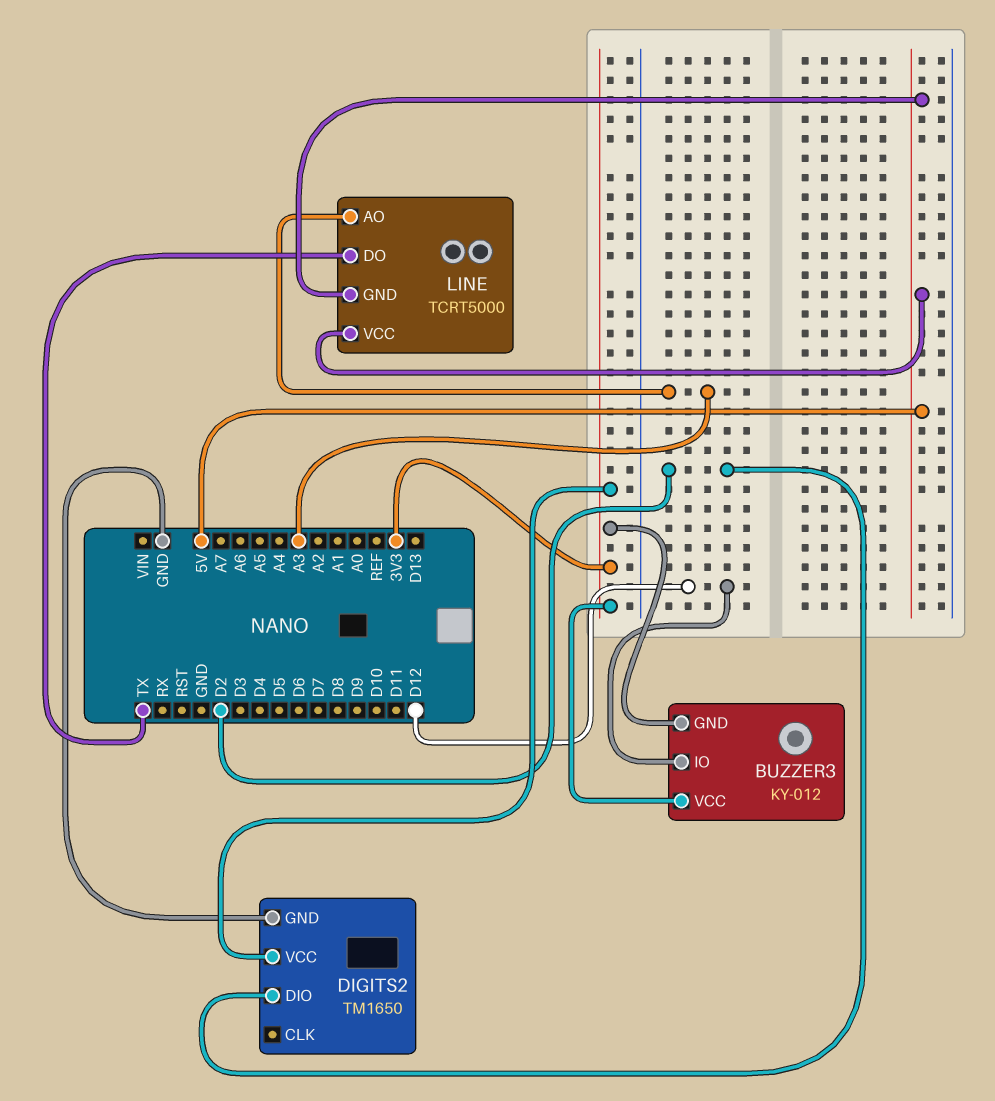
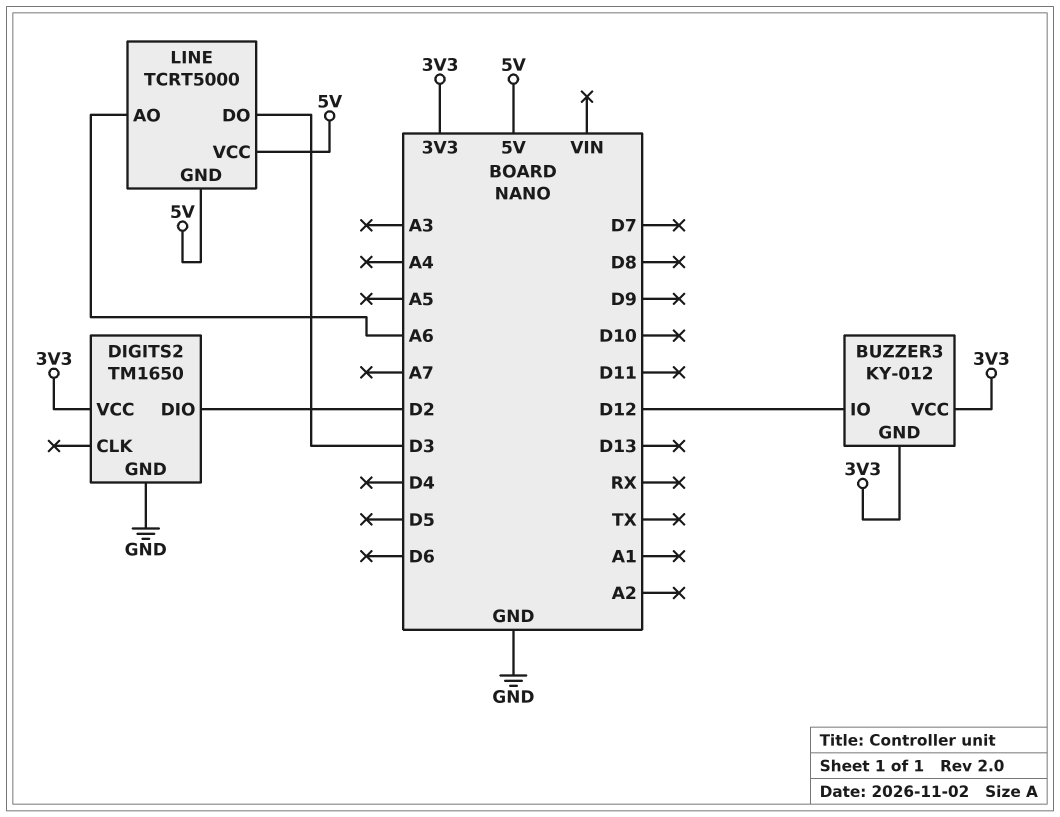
LINE pin AO: A3 -> A6
LINE pin DO: TX -> D3

